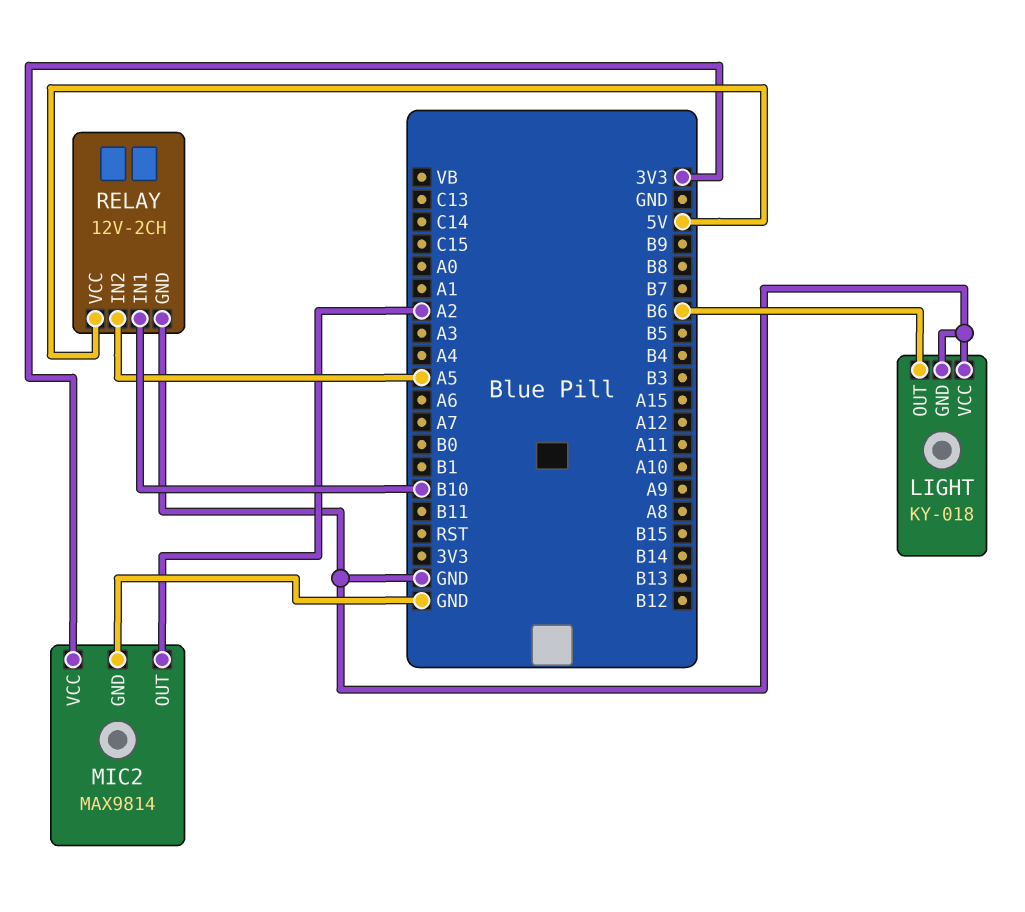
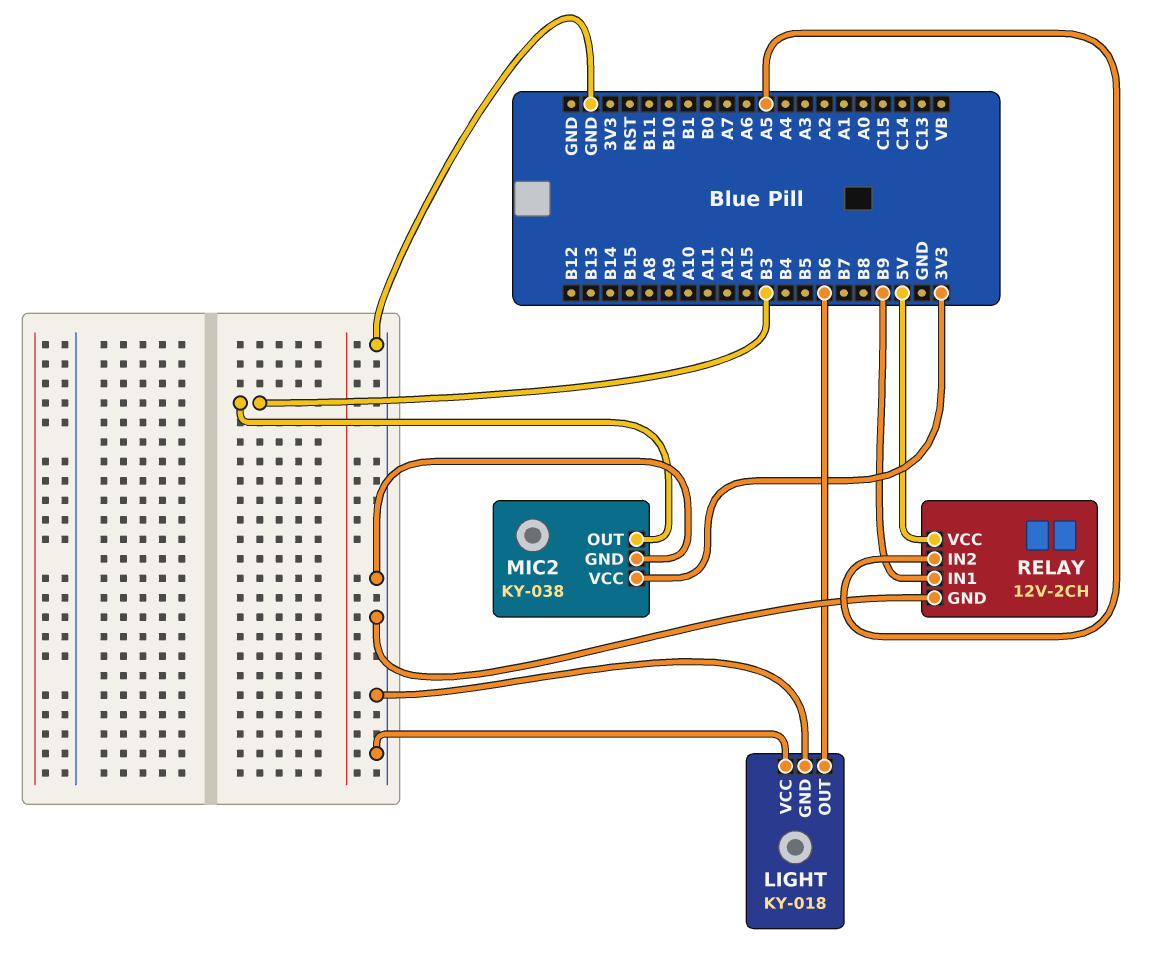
MIC2: MAX9814 -> KY-038
MIC2 pin OUT: A2 -> B3
RELAY pin IN1: B10 -> B9

